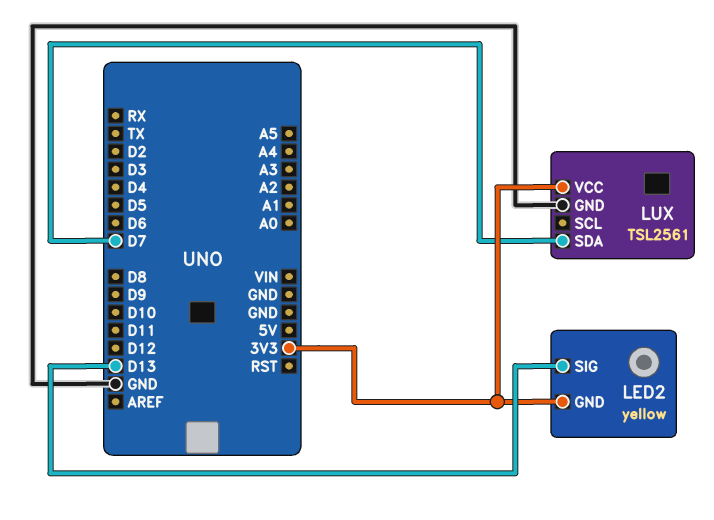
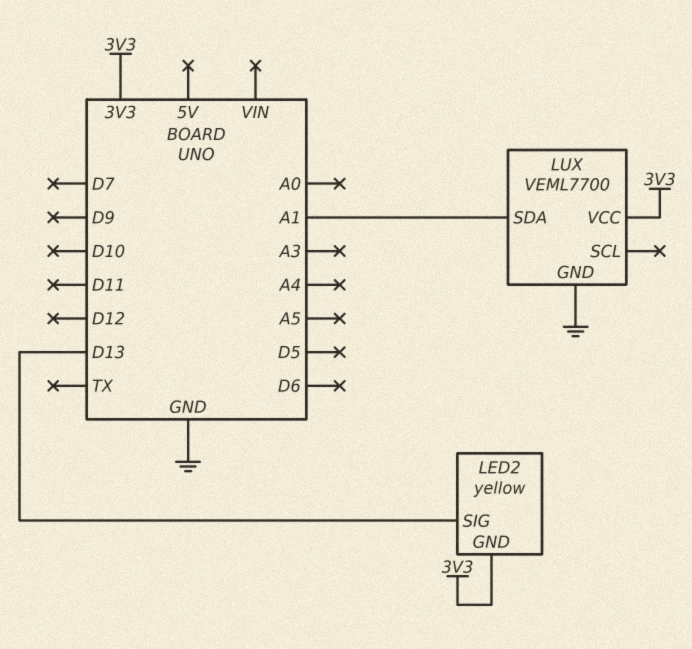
LUX: TSL2561 -> VEML7700
LUX pin SDA: D7 -> A1

